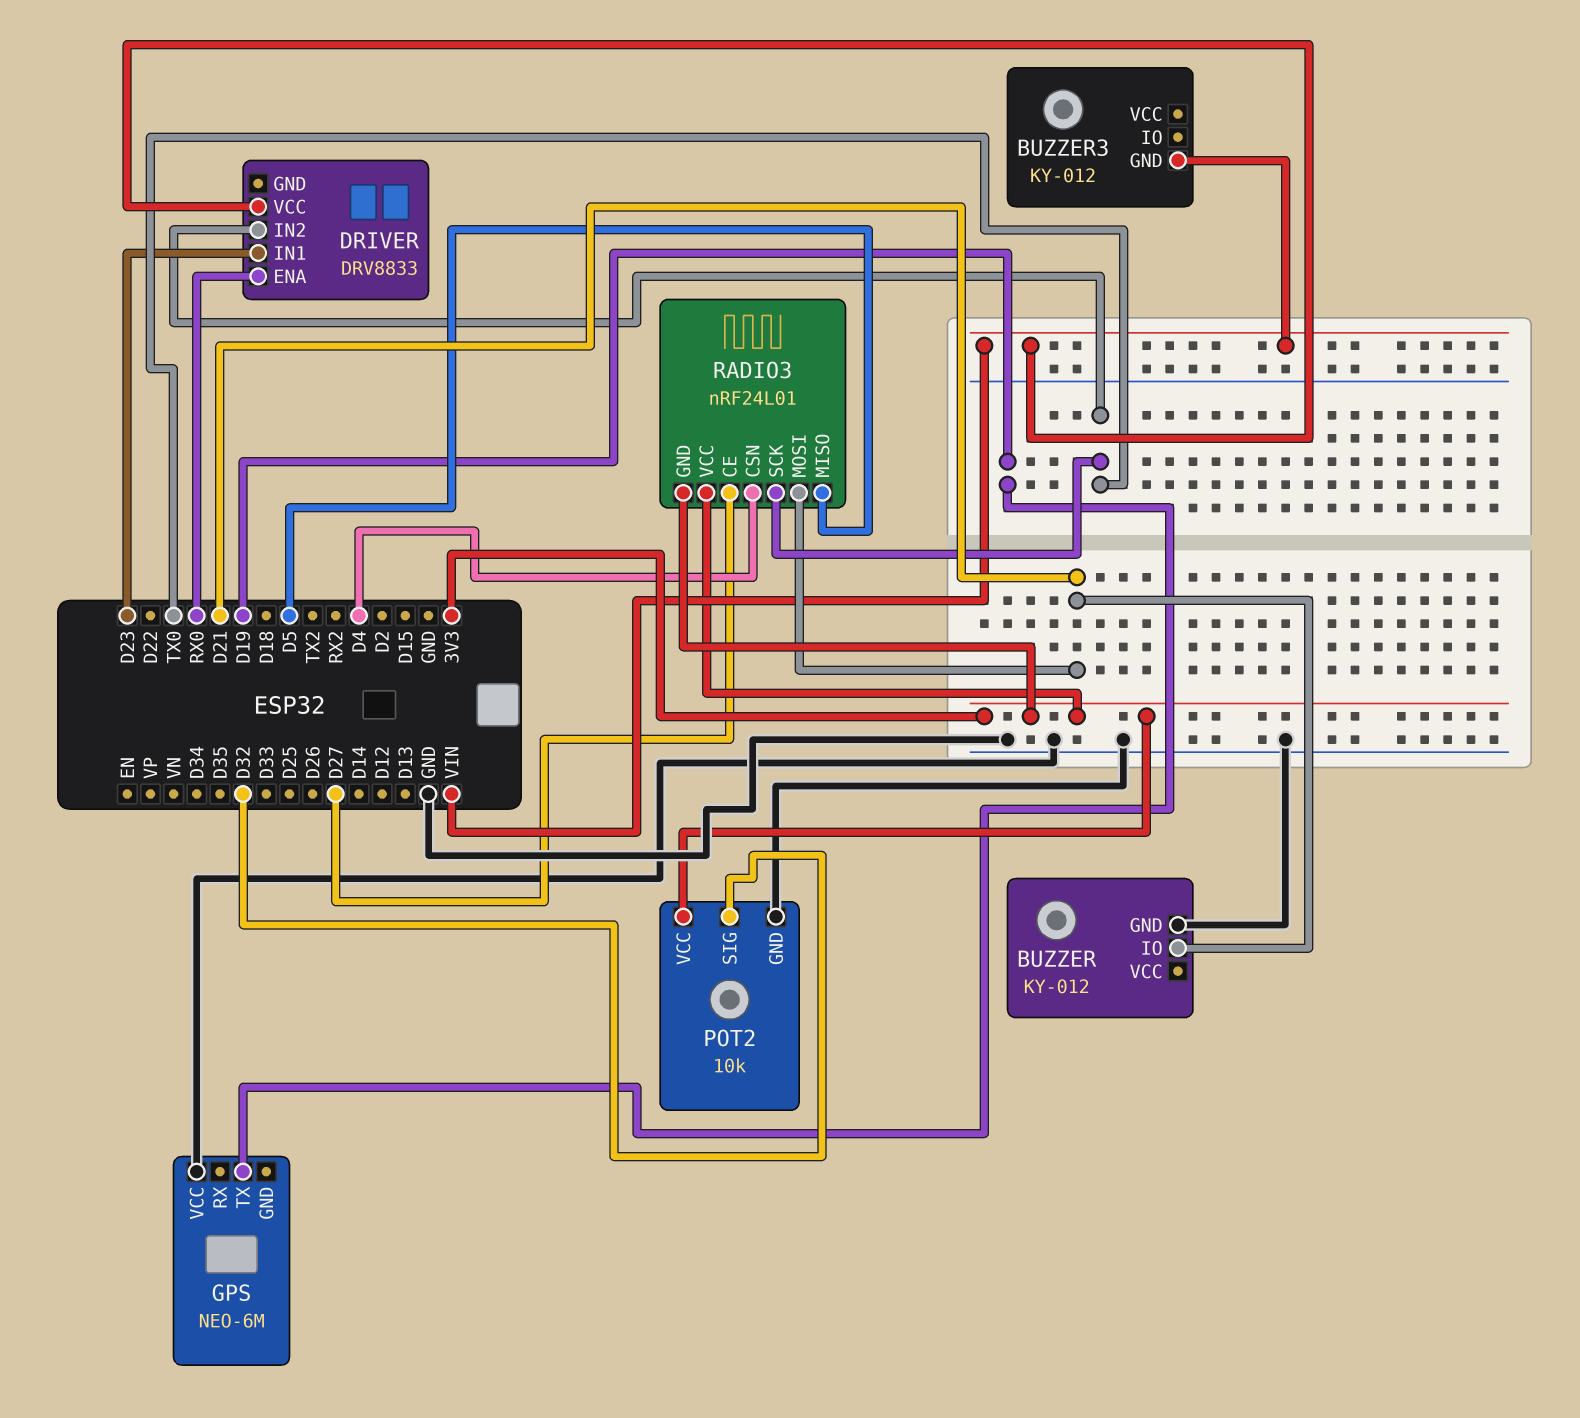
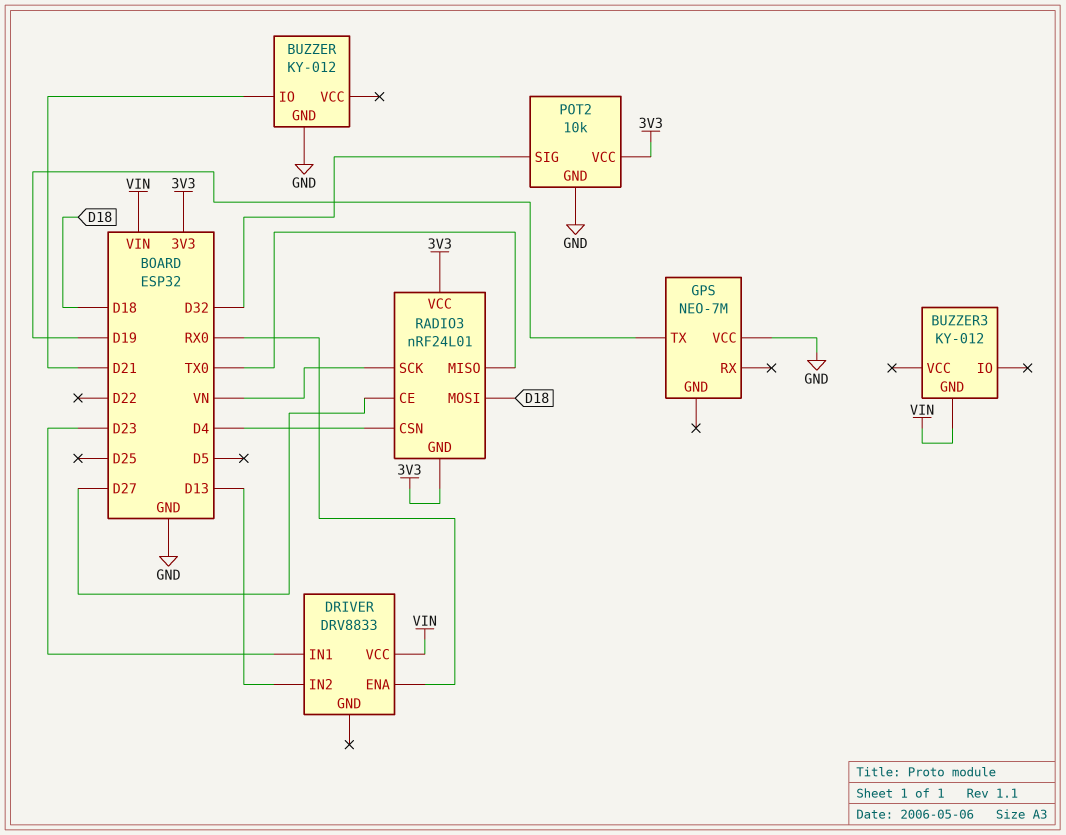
DRIVER pin IN2: TX0 -> D13
GPS: NEO-6M -> NEO-7M
RADIO3 pin MISO: D5 -> TX0
RADIO3 pin MOSI: D21 -> D18
RADIO3 pin SCK: TX0 -> VN

